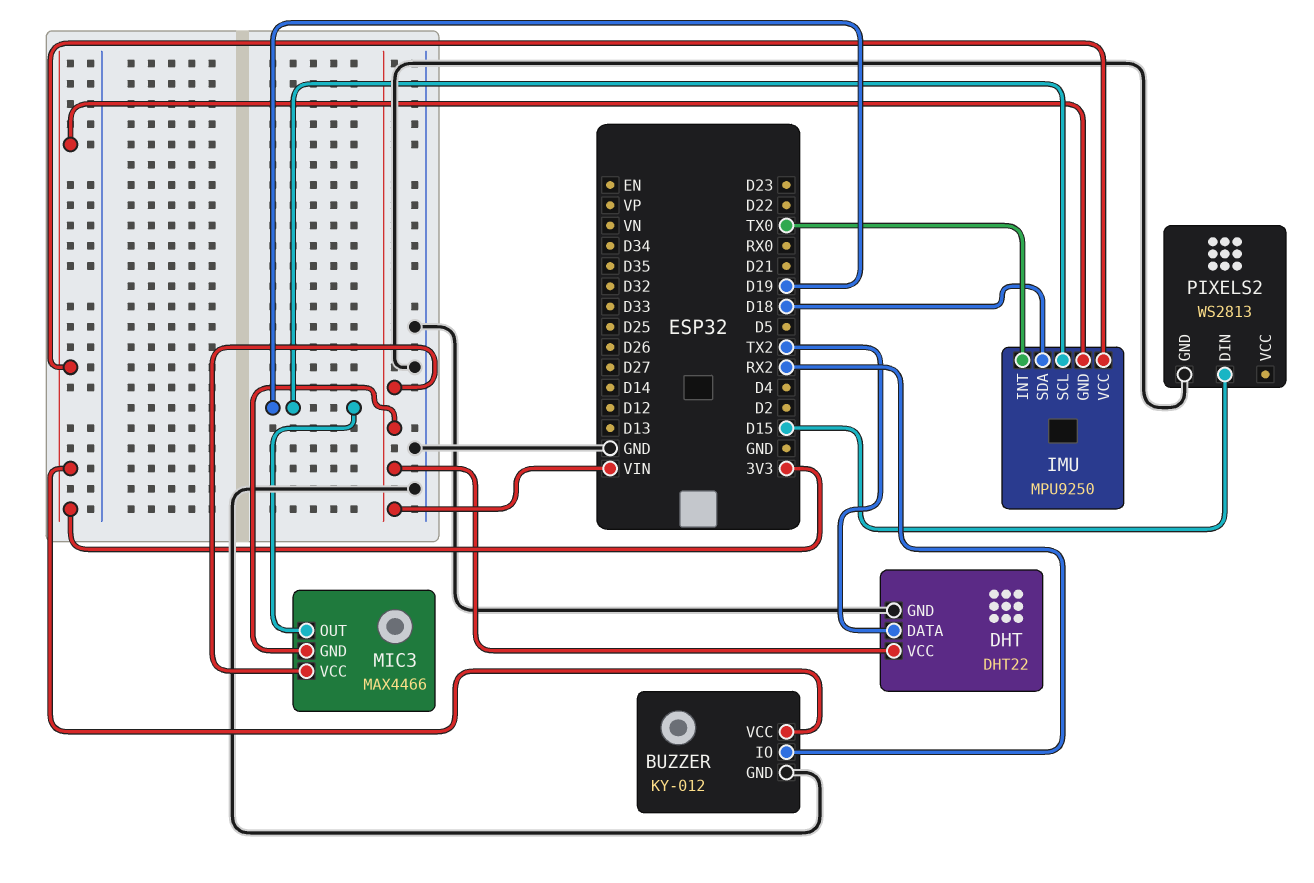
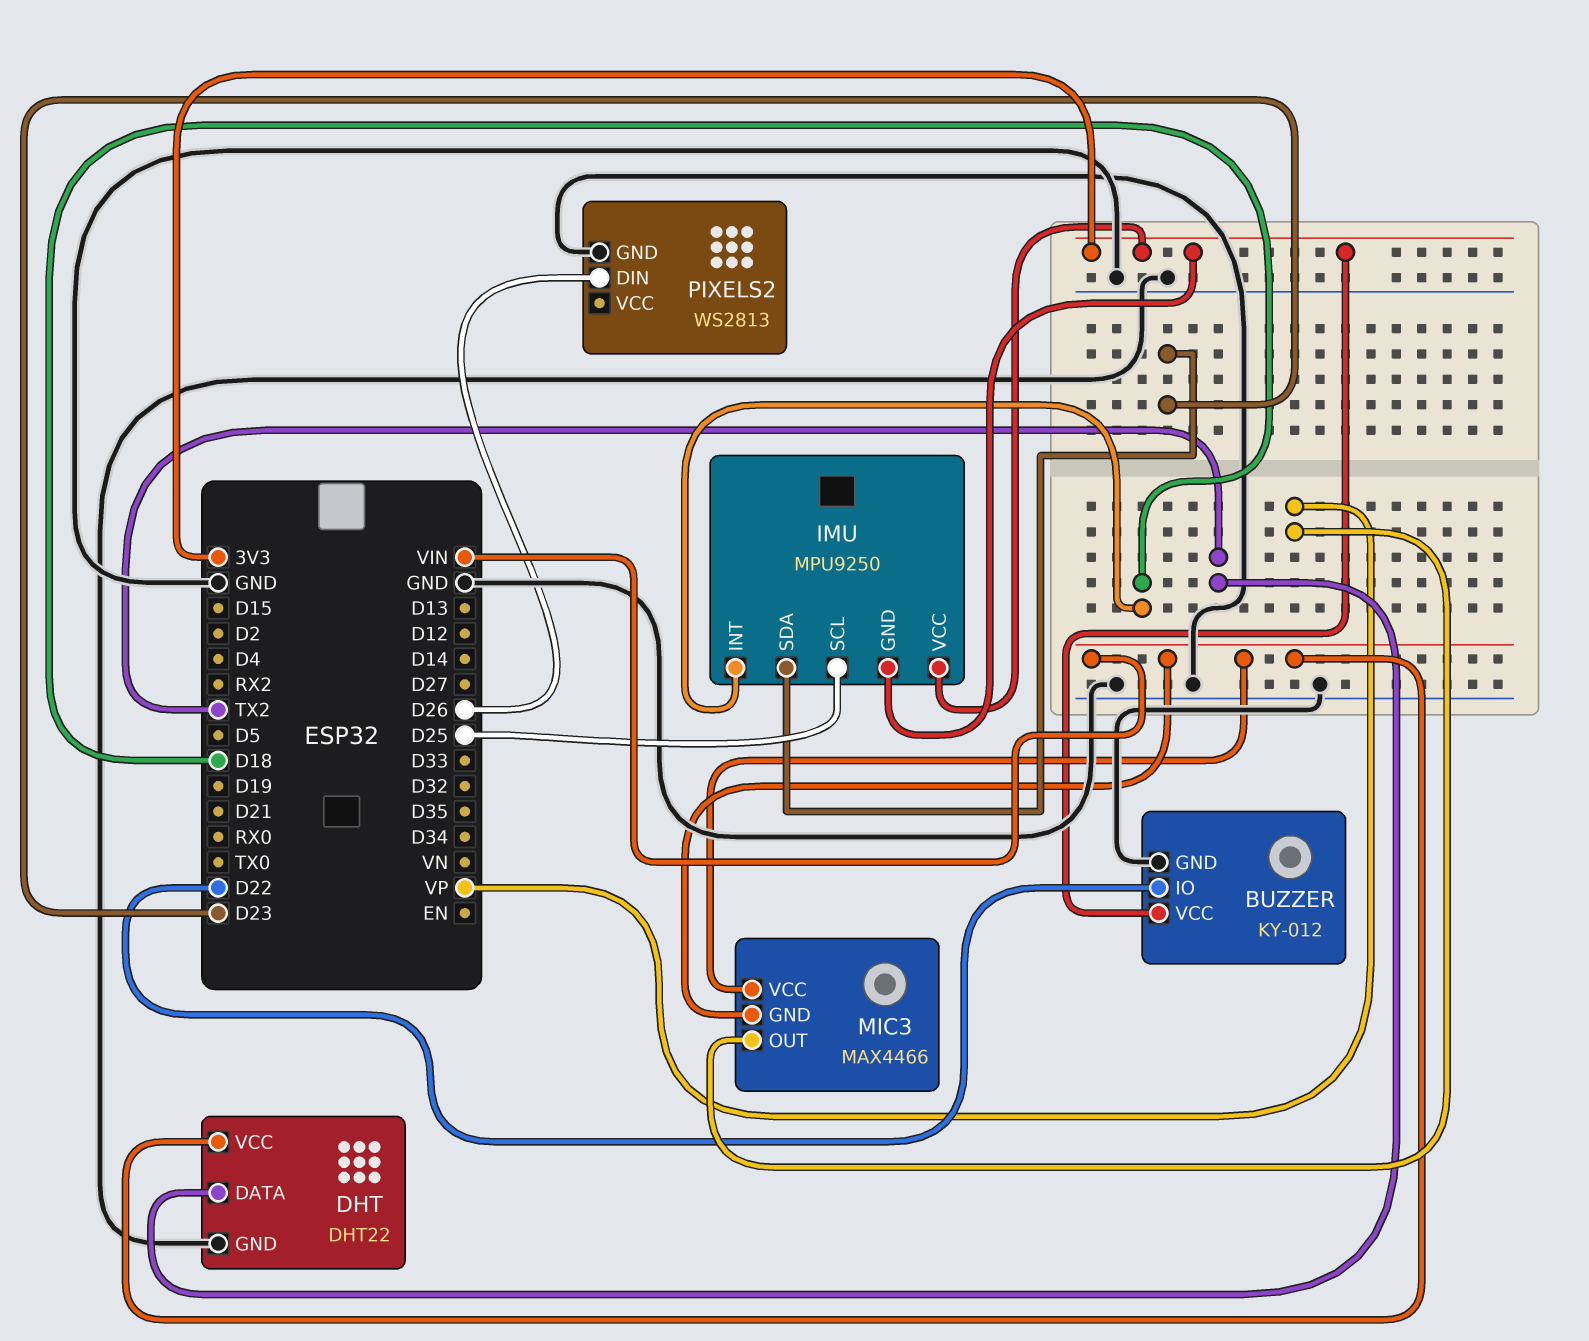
BUZZER pin IO: RX2 -> D22
IMU pin INT: TX0 -> D18
IMU pin SCL: D19 -> D25
IMU pin SDA: D18 -> D23
MIC3 pin OUT: D19 -> VP
PIXELS2 pin DIN: D15 -> D26

